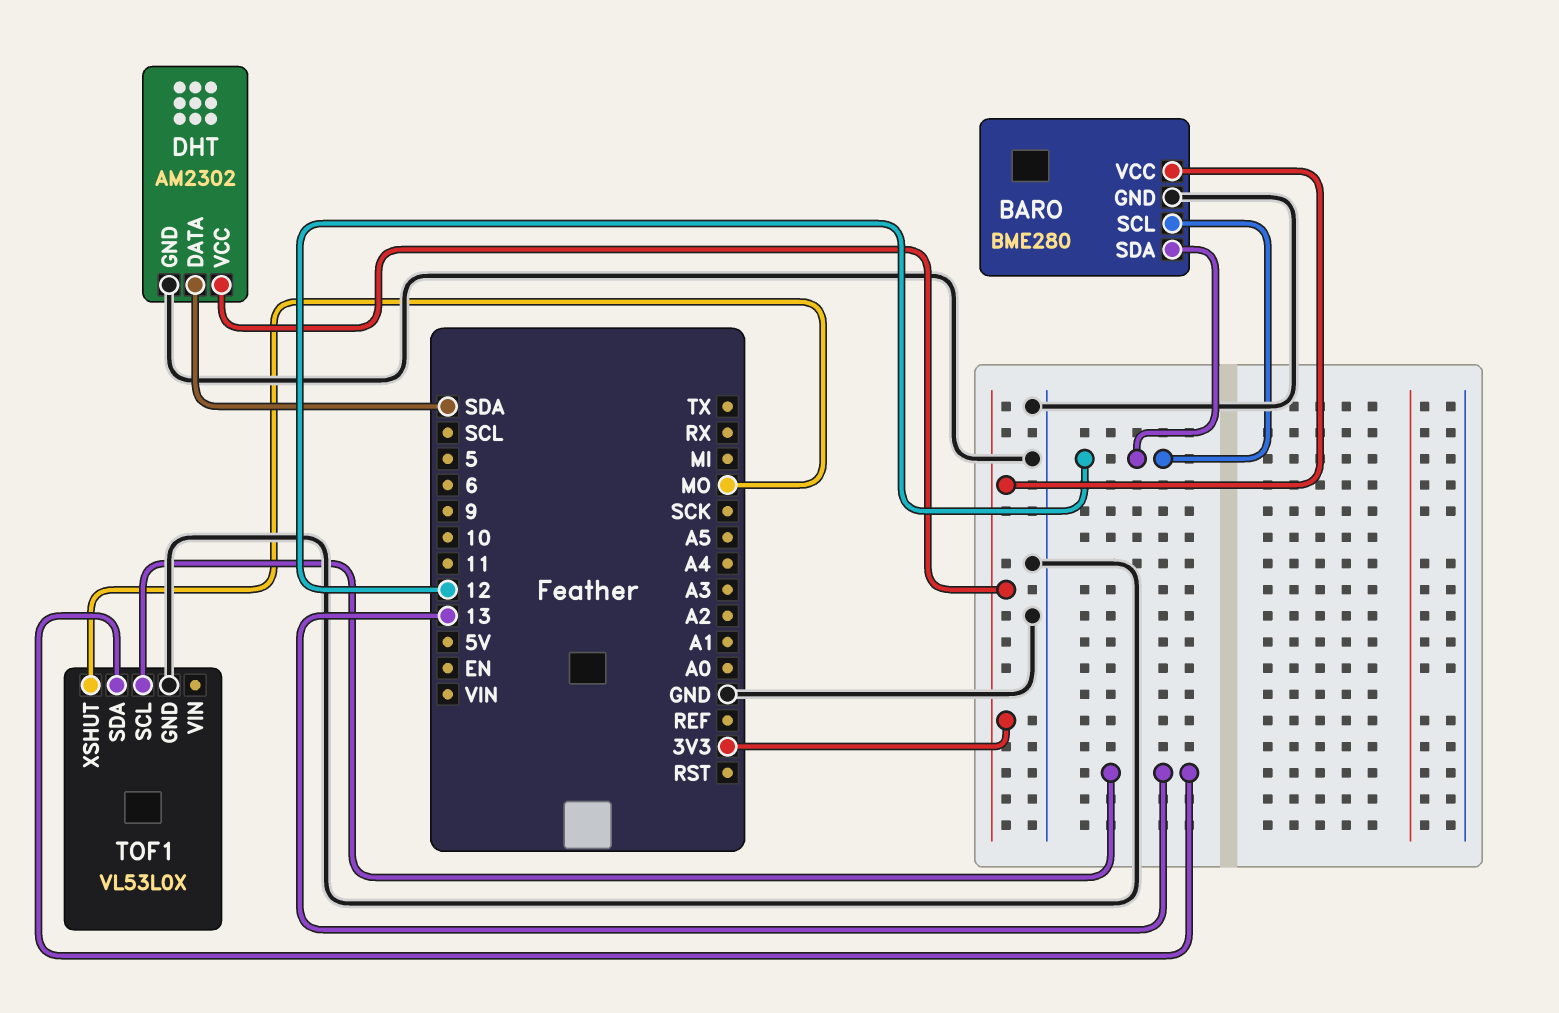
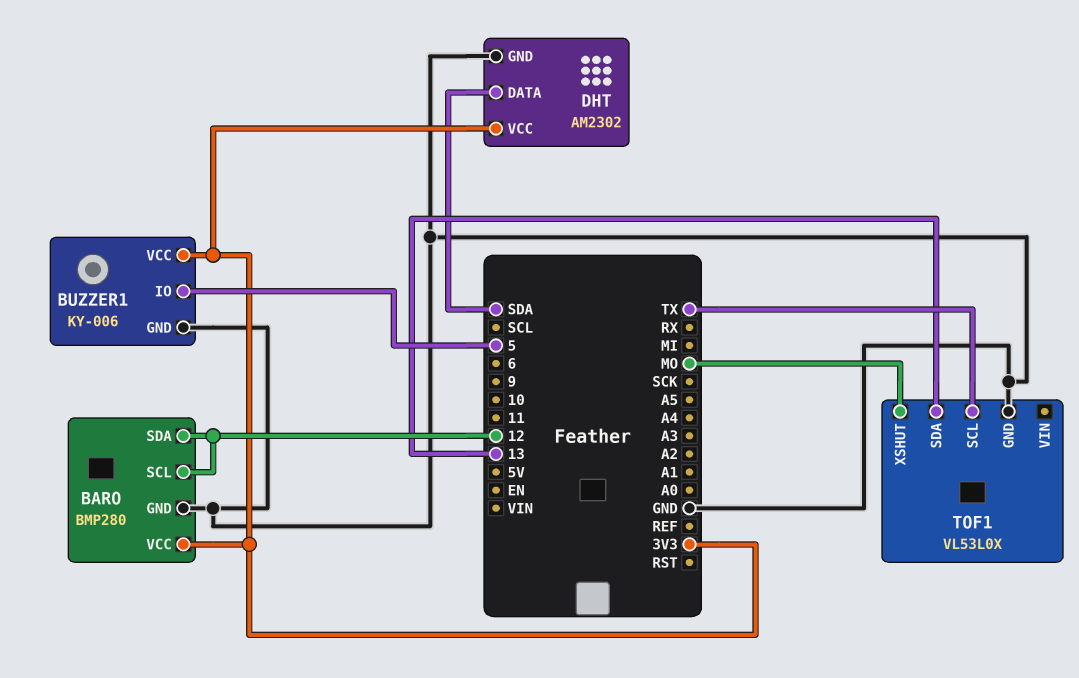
BARO: BME280 -> BMP280
BUZZER1: none -> KY-006
BUZZER1 pin GND: none -> GND
BUZZER1 pin IO: none -> 5
BUZZER1 pin VCC: none -> 3V3
TOF1 pin SCL: 13 -> TX

